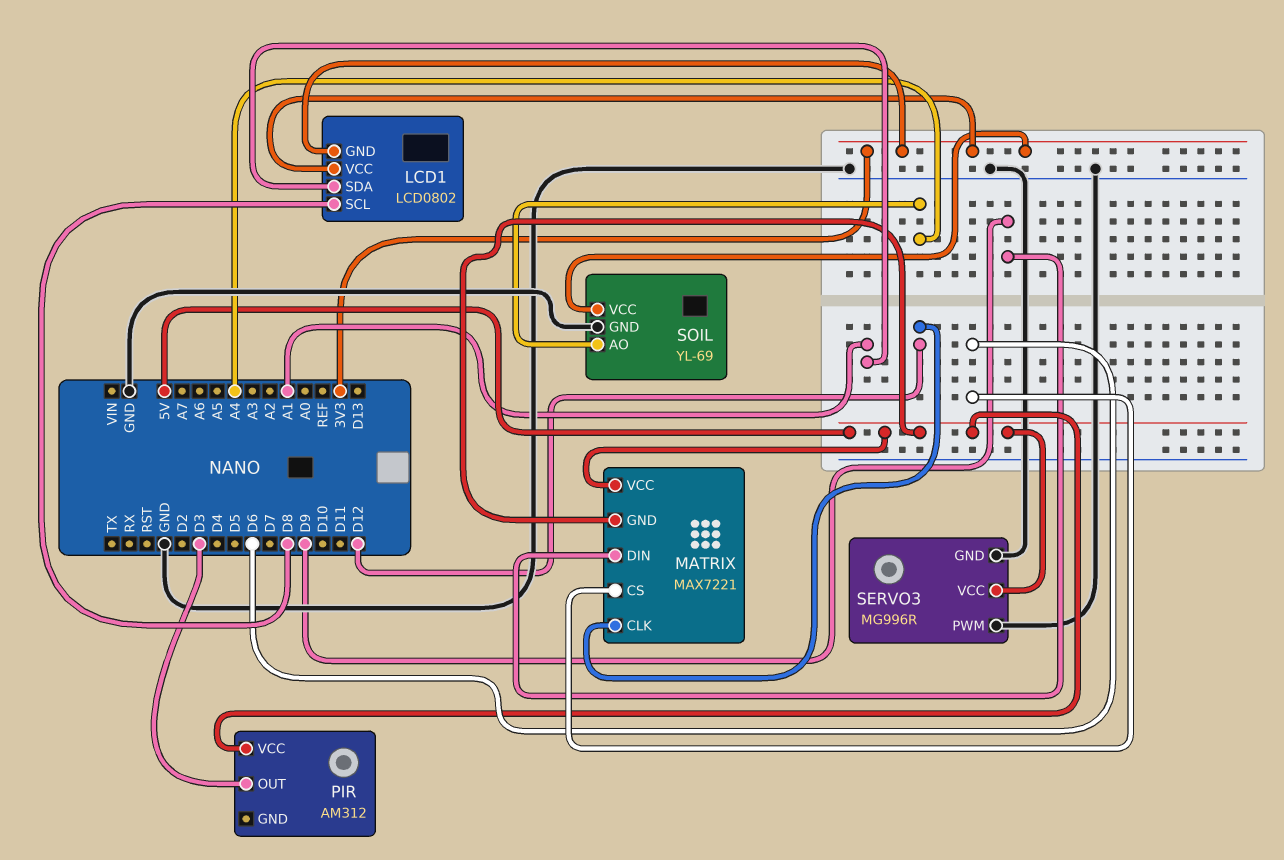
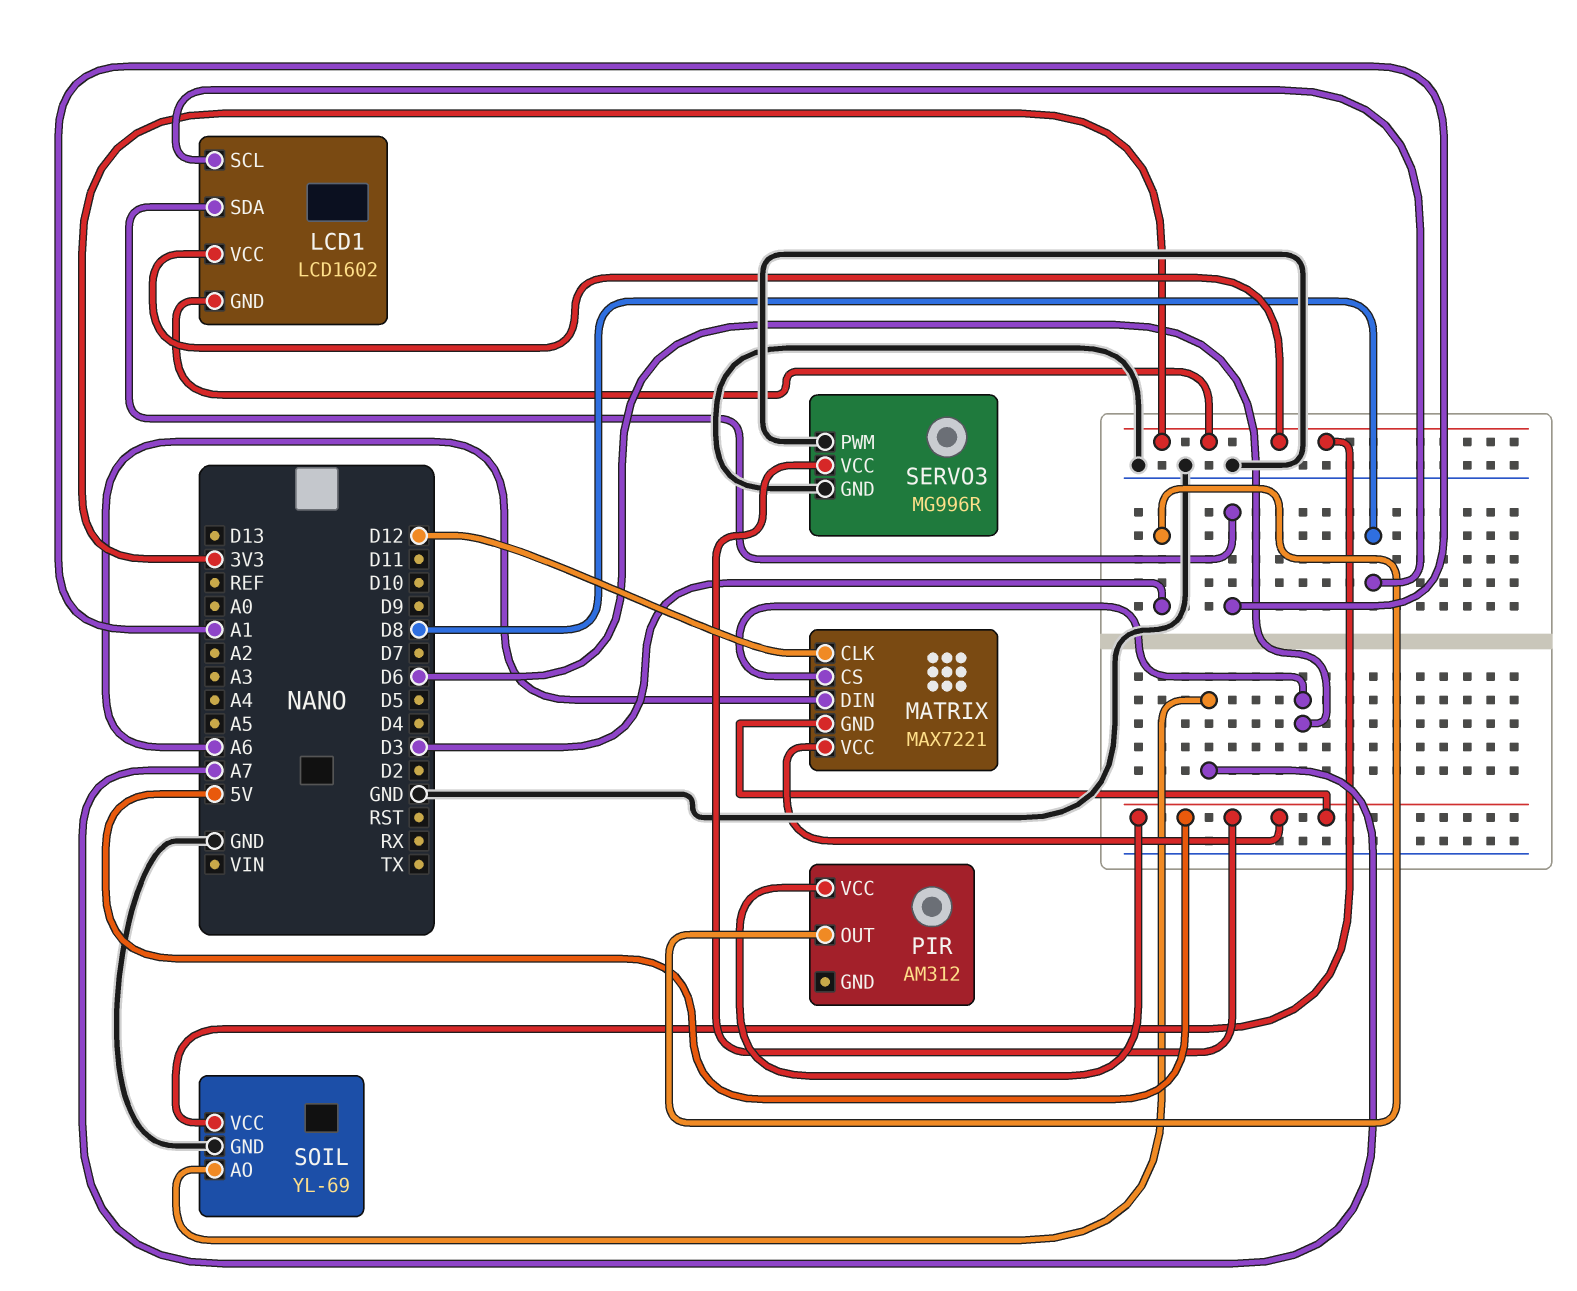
LCD1: LCD0802 -> LCD1602
MATRIX pin DIN: D9 -> A6
SOIL pin AO: A4 -> A7

